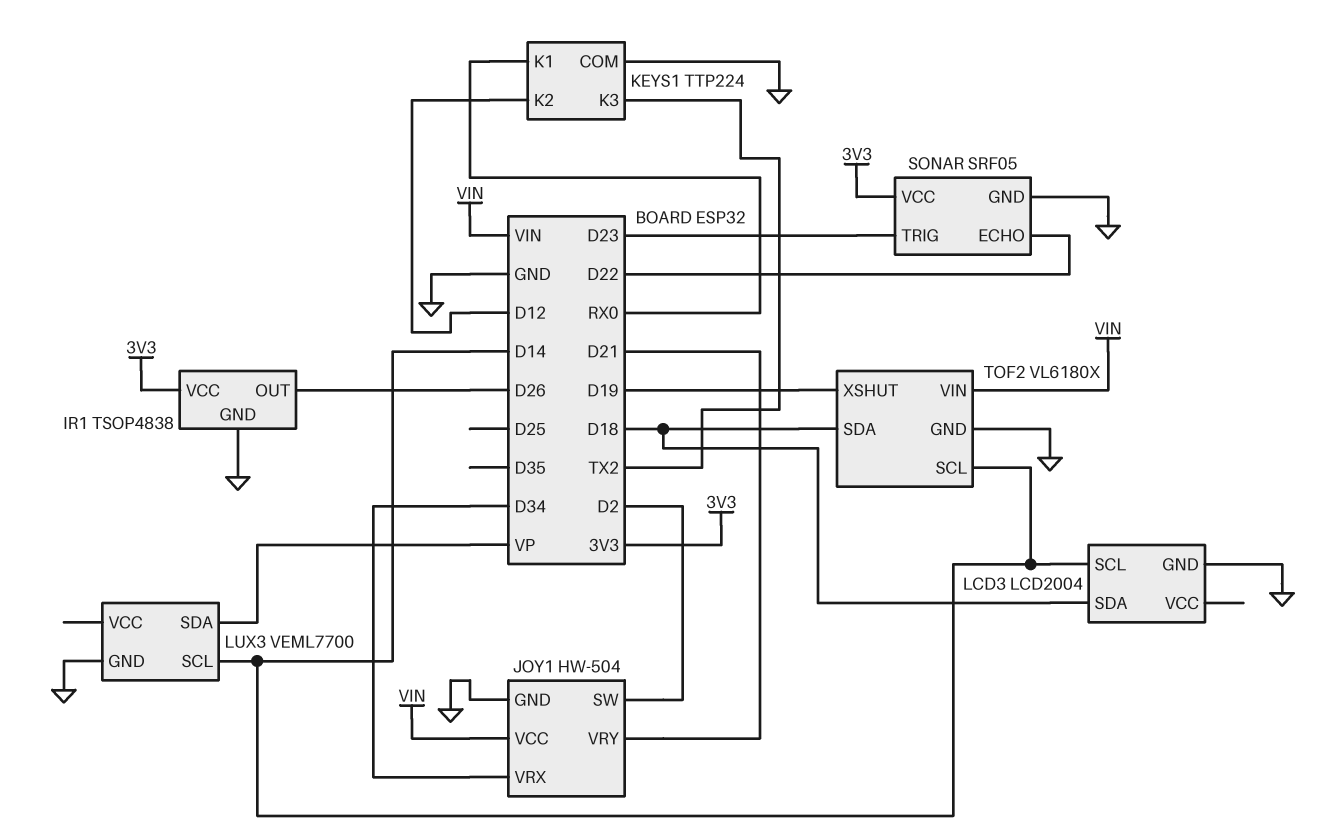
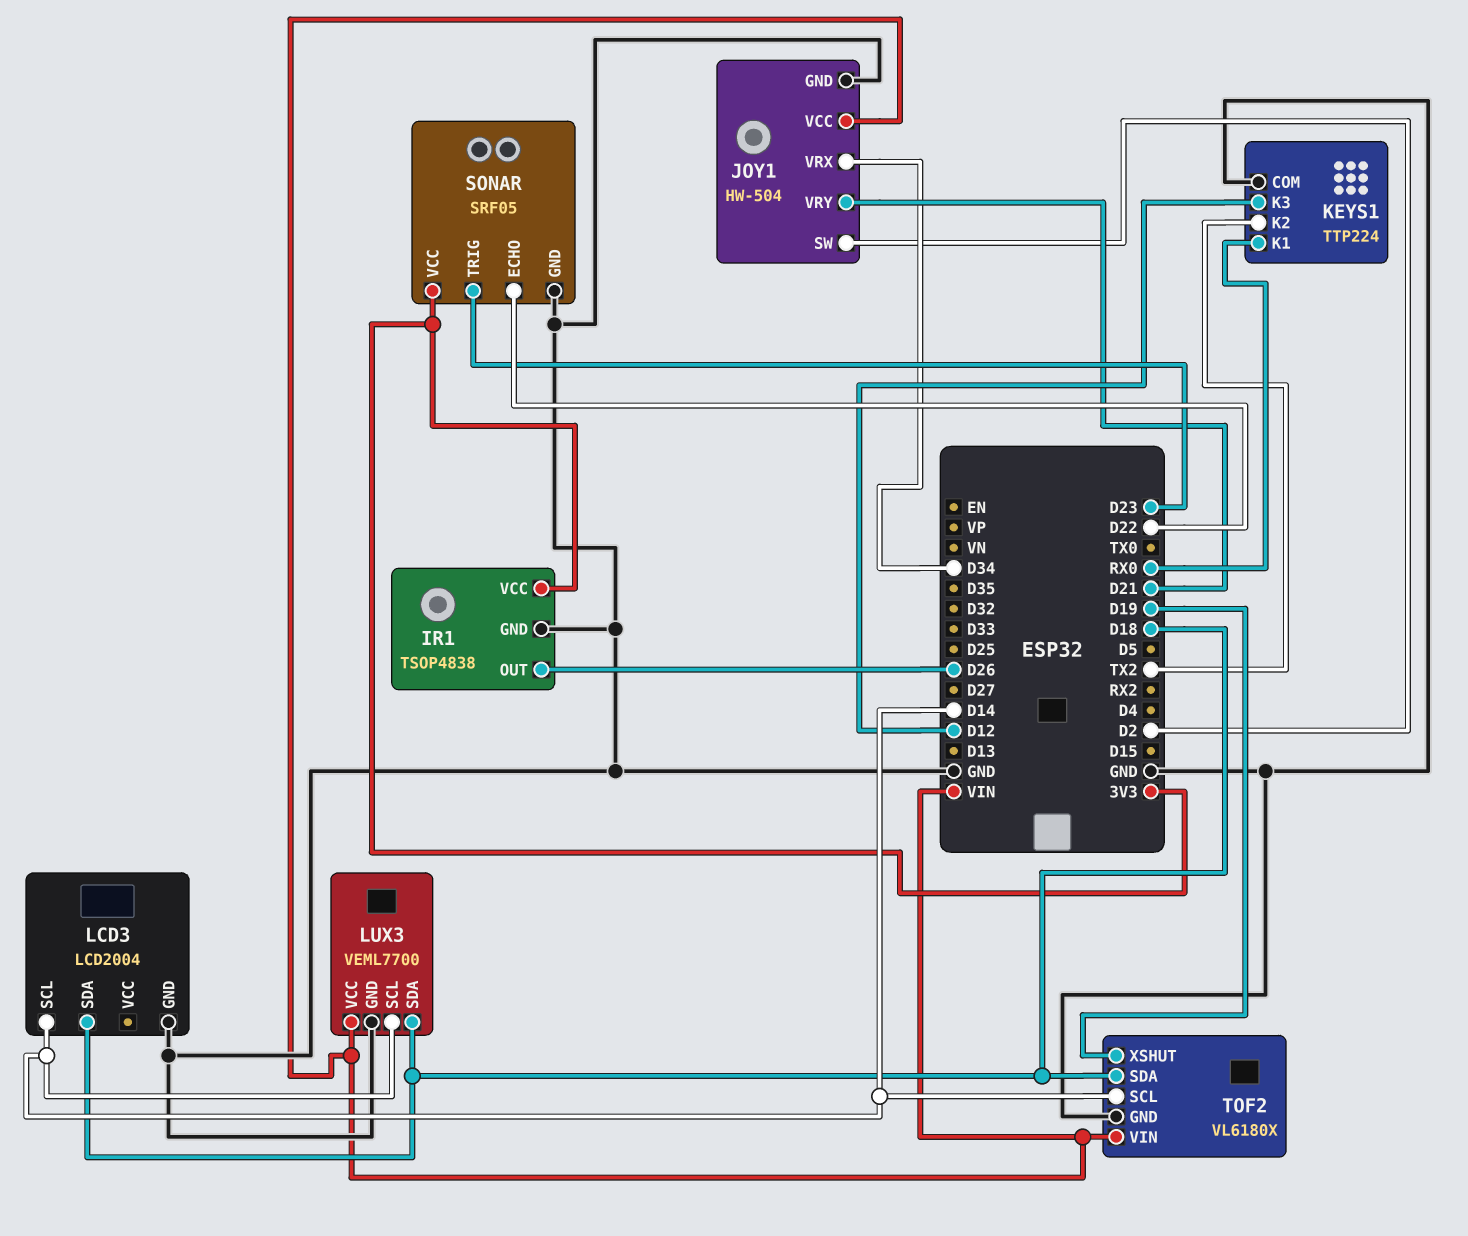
KEYS1 pin K2: D12 -> TX2
KEYS1 pin K3: TX2 -> D12
LUX3 pin SDA: VP -> D18
LUX3 pin VCC: none -> VIN

